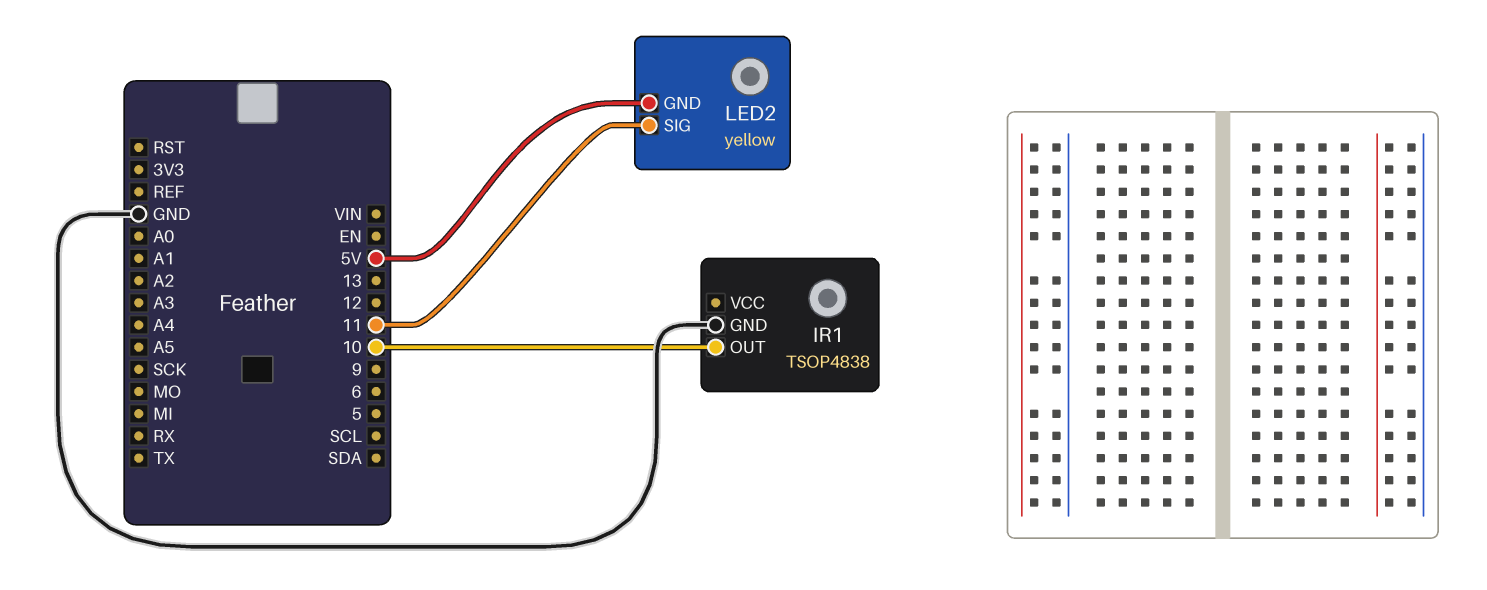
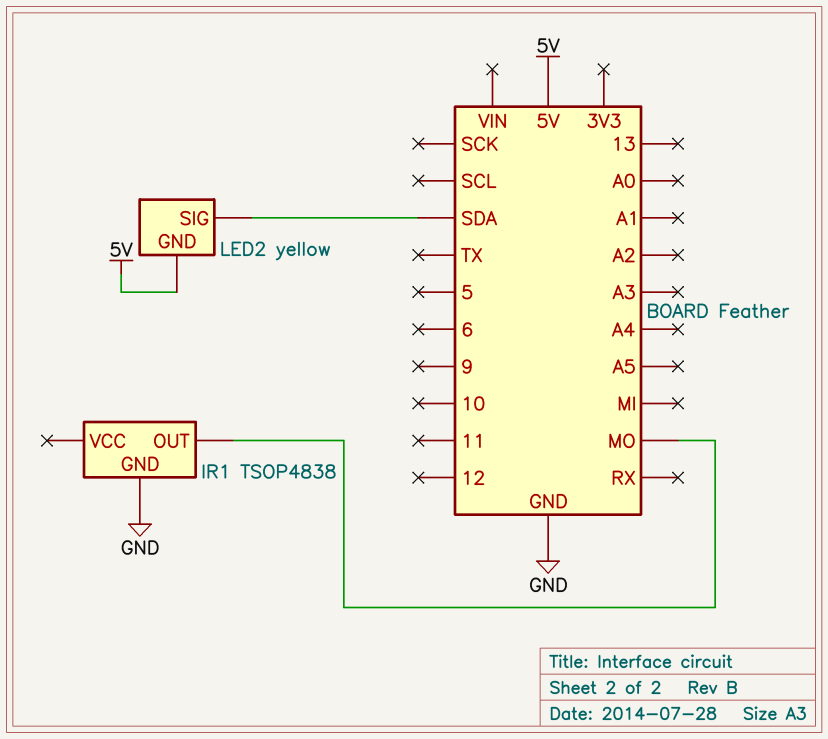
IR1 pin OUT: 10 -> MO
LED2 pin SIG: 11 -> SDA

